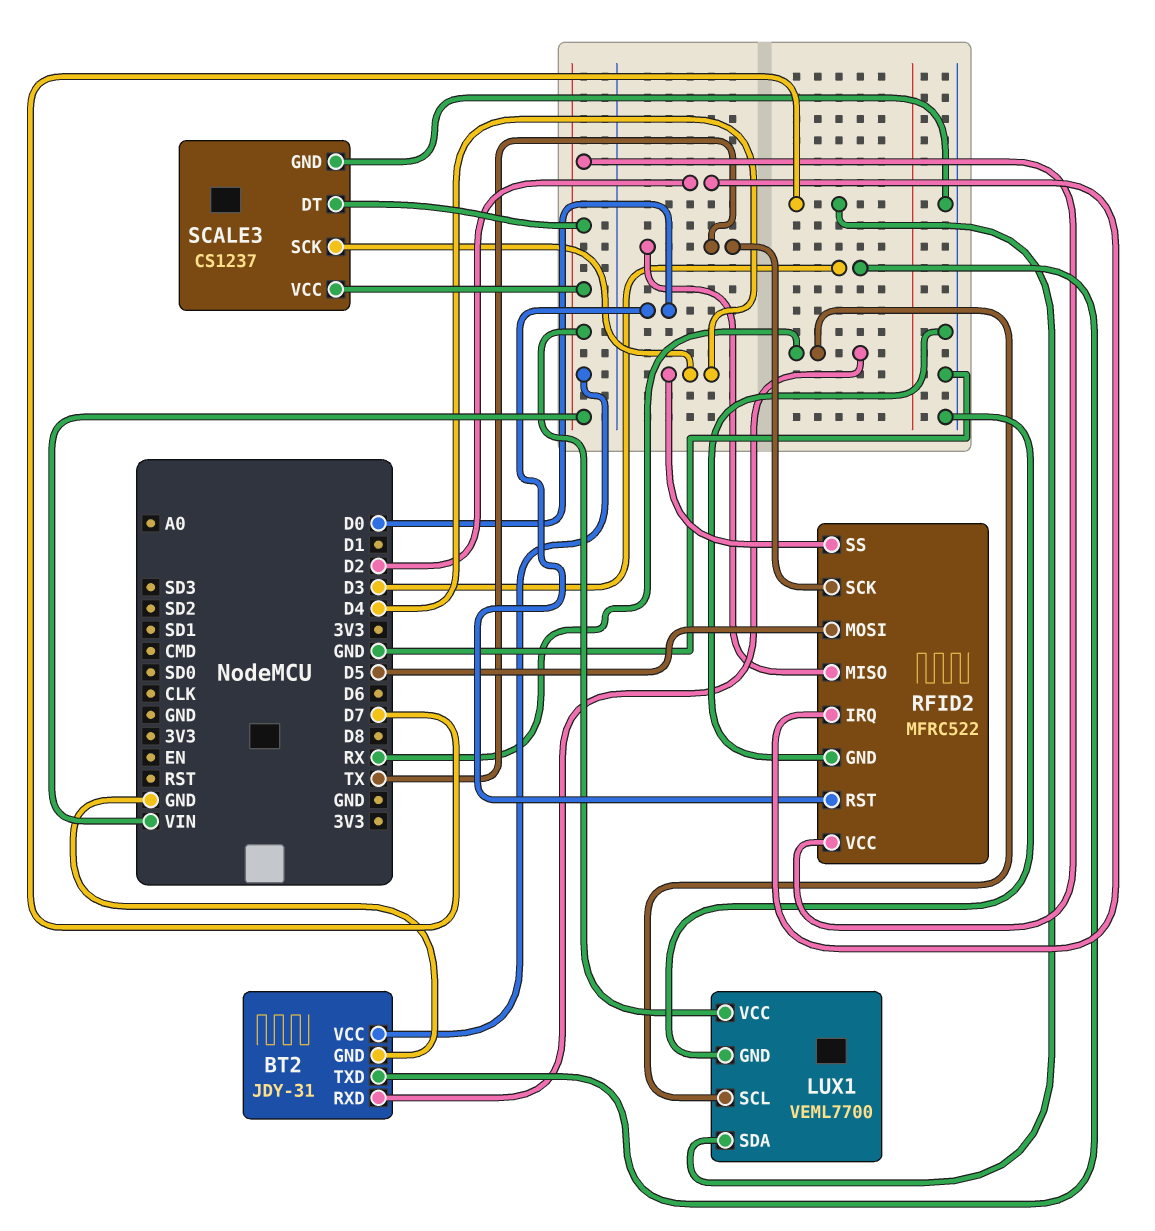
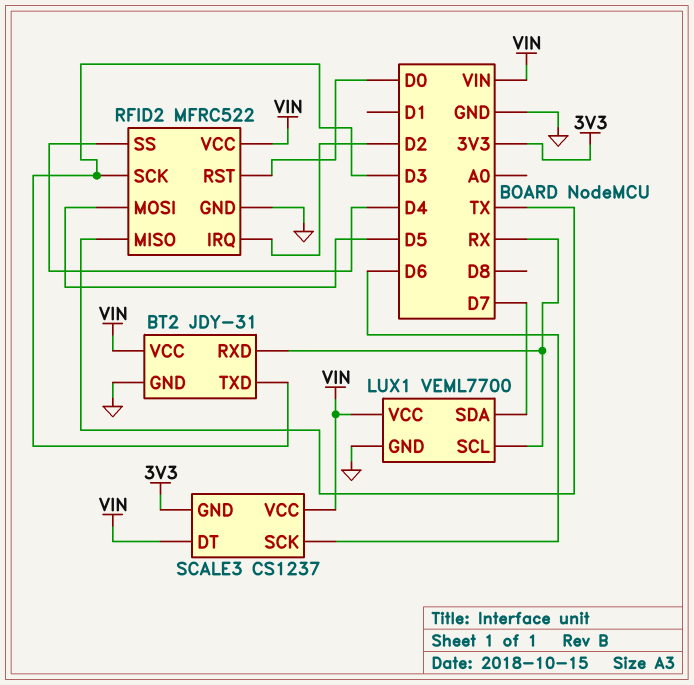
RFID2 pin SCK: TX -> D3
SCALE3 pin GND: GND -> 3V3
SCALE3 pin SCK: D4 -> D6

